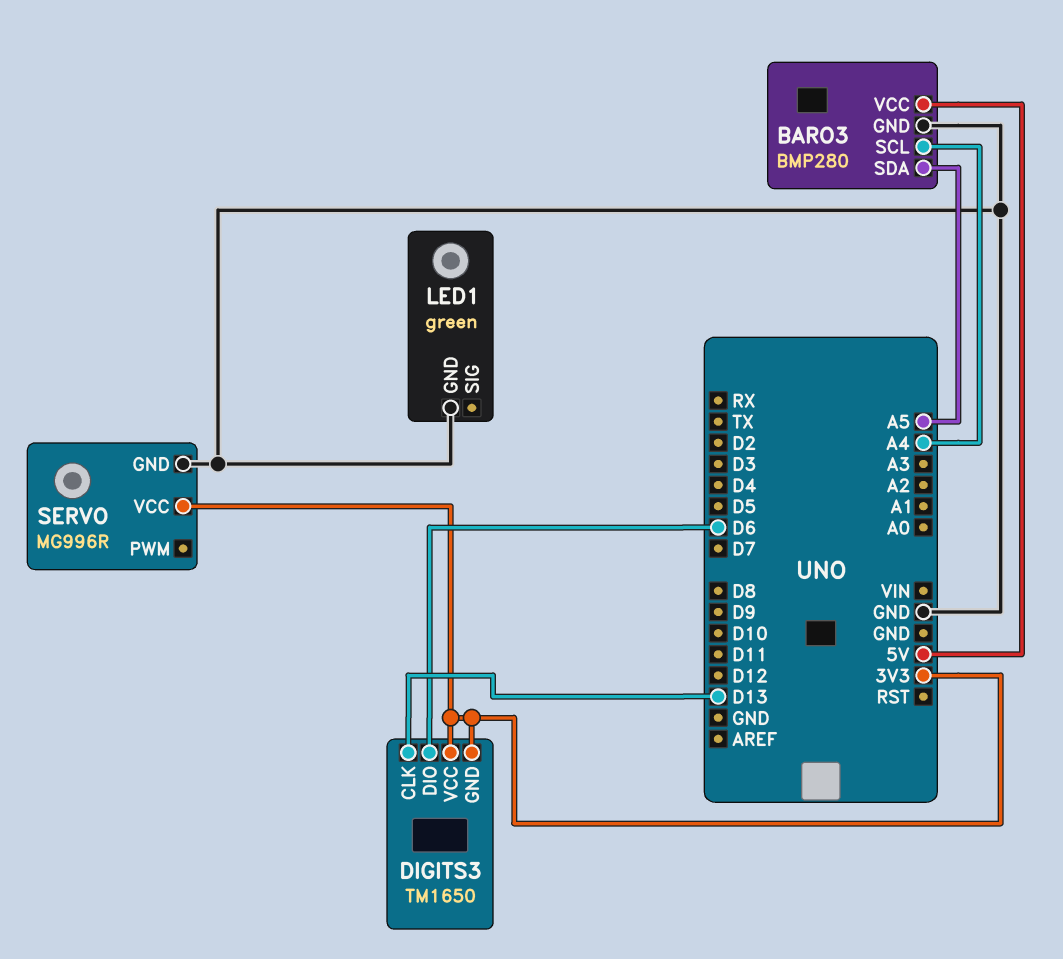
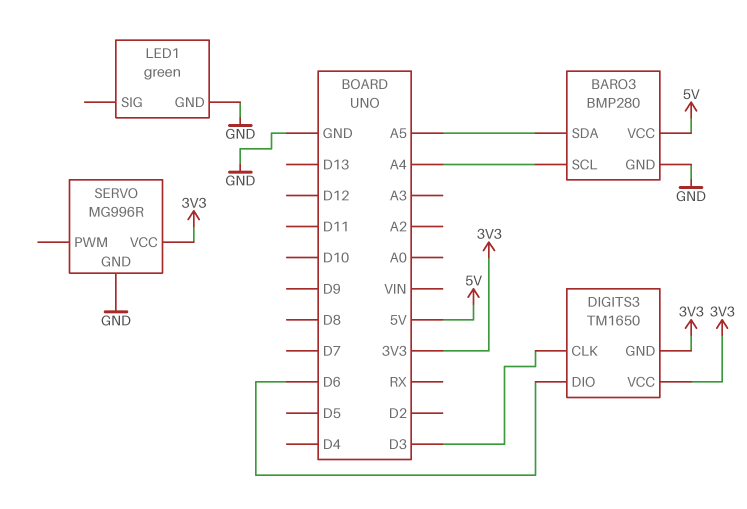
DIGITS3 pin CLK: D13 -> D3

